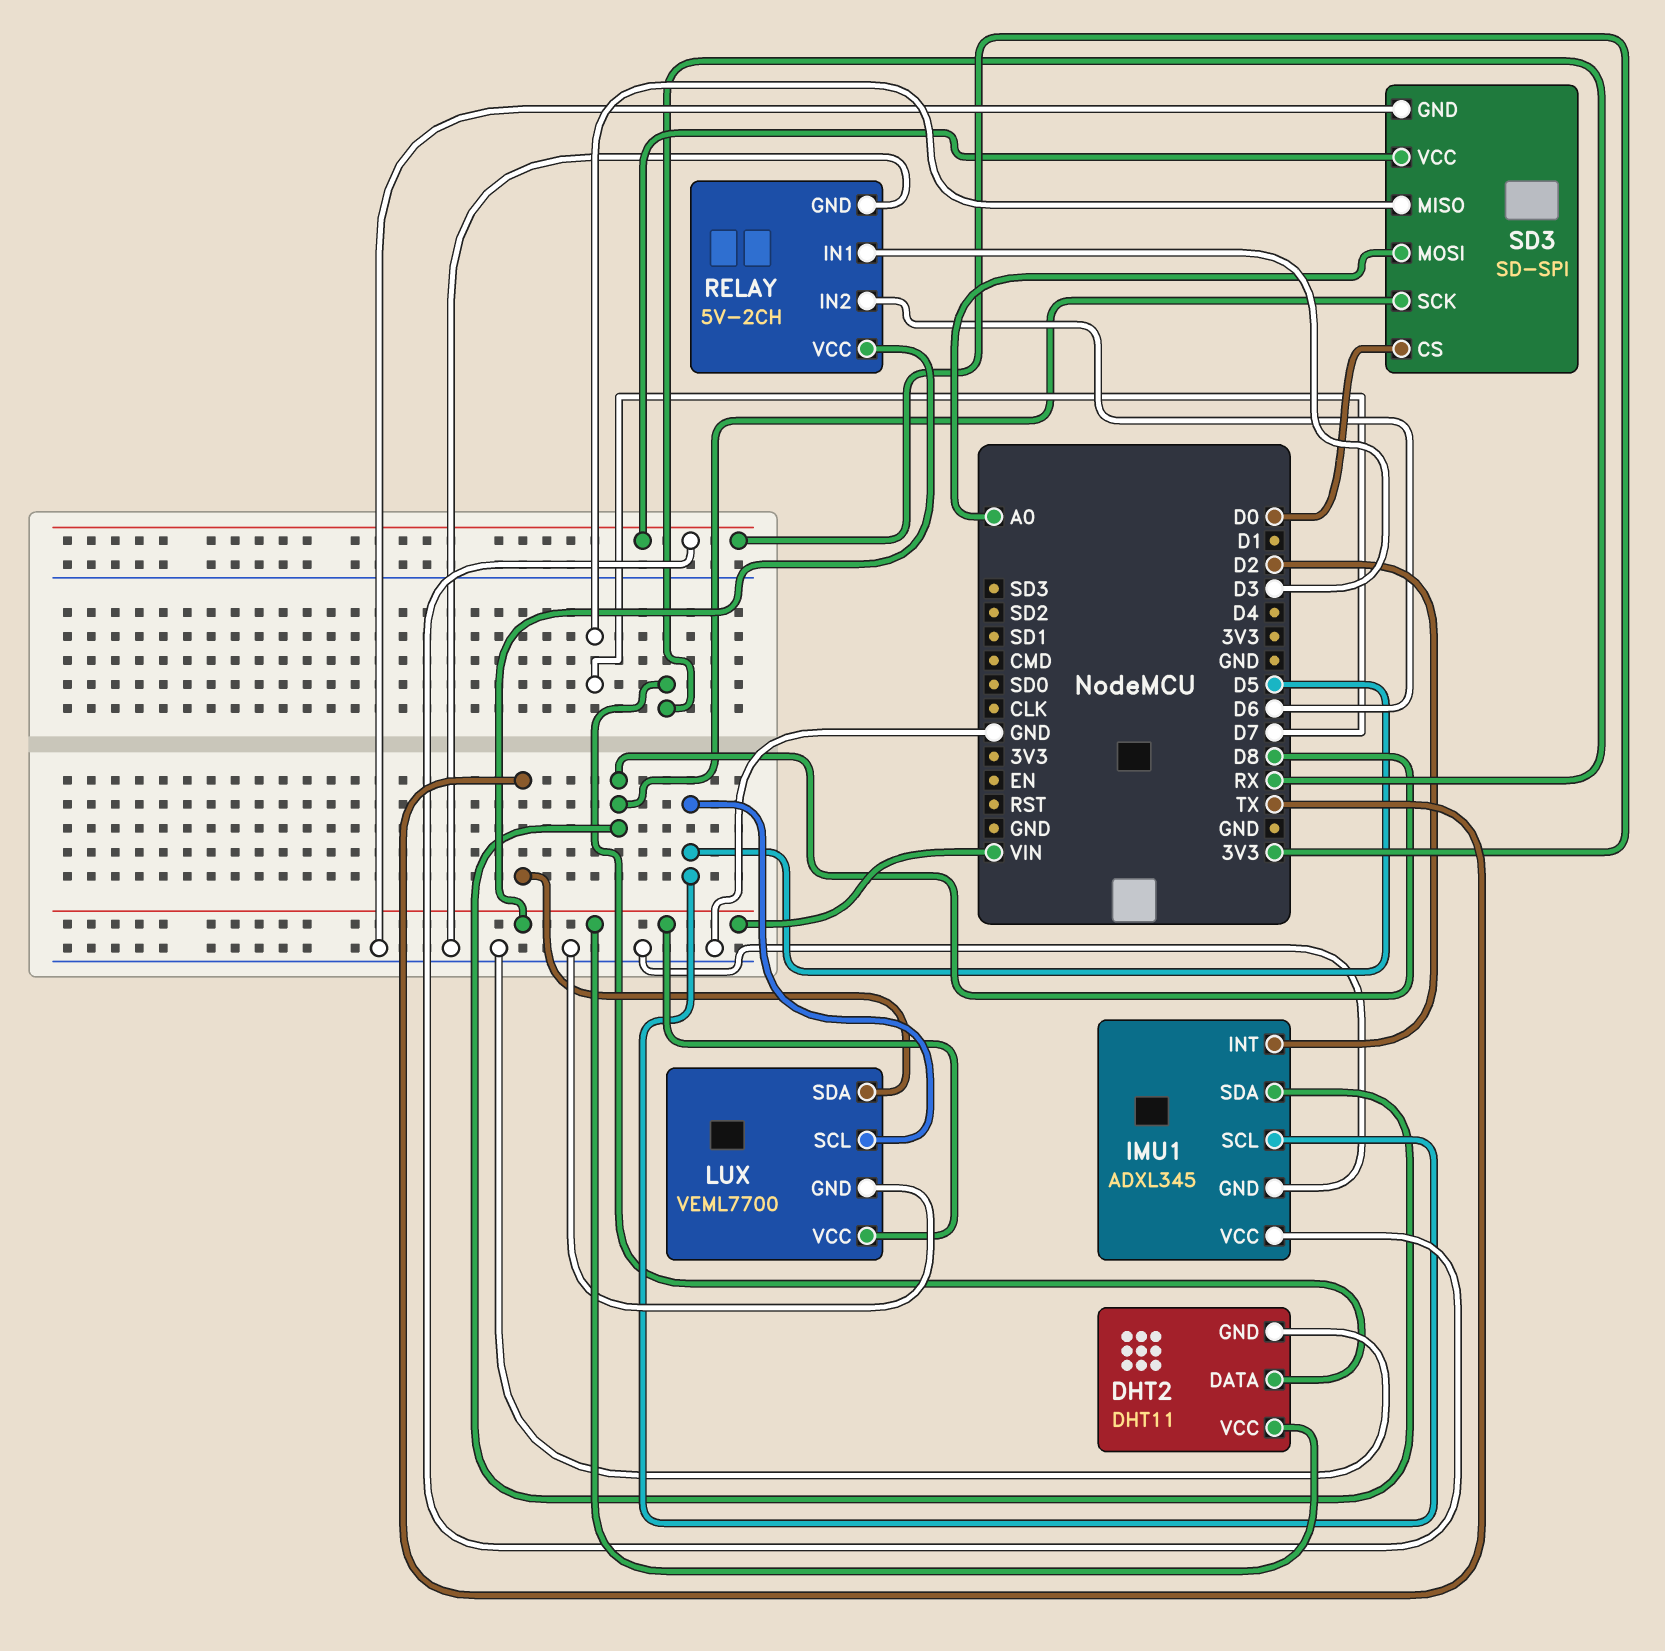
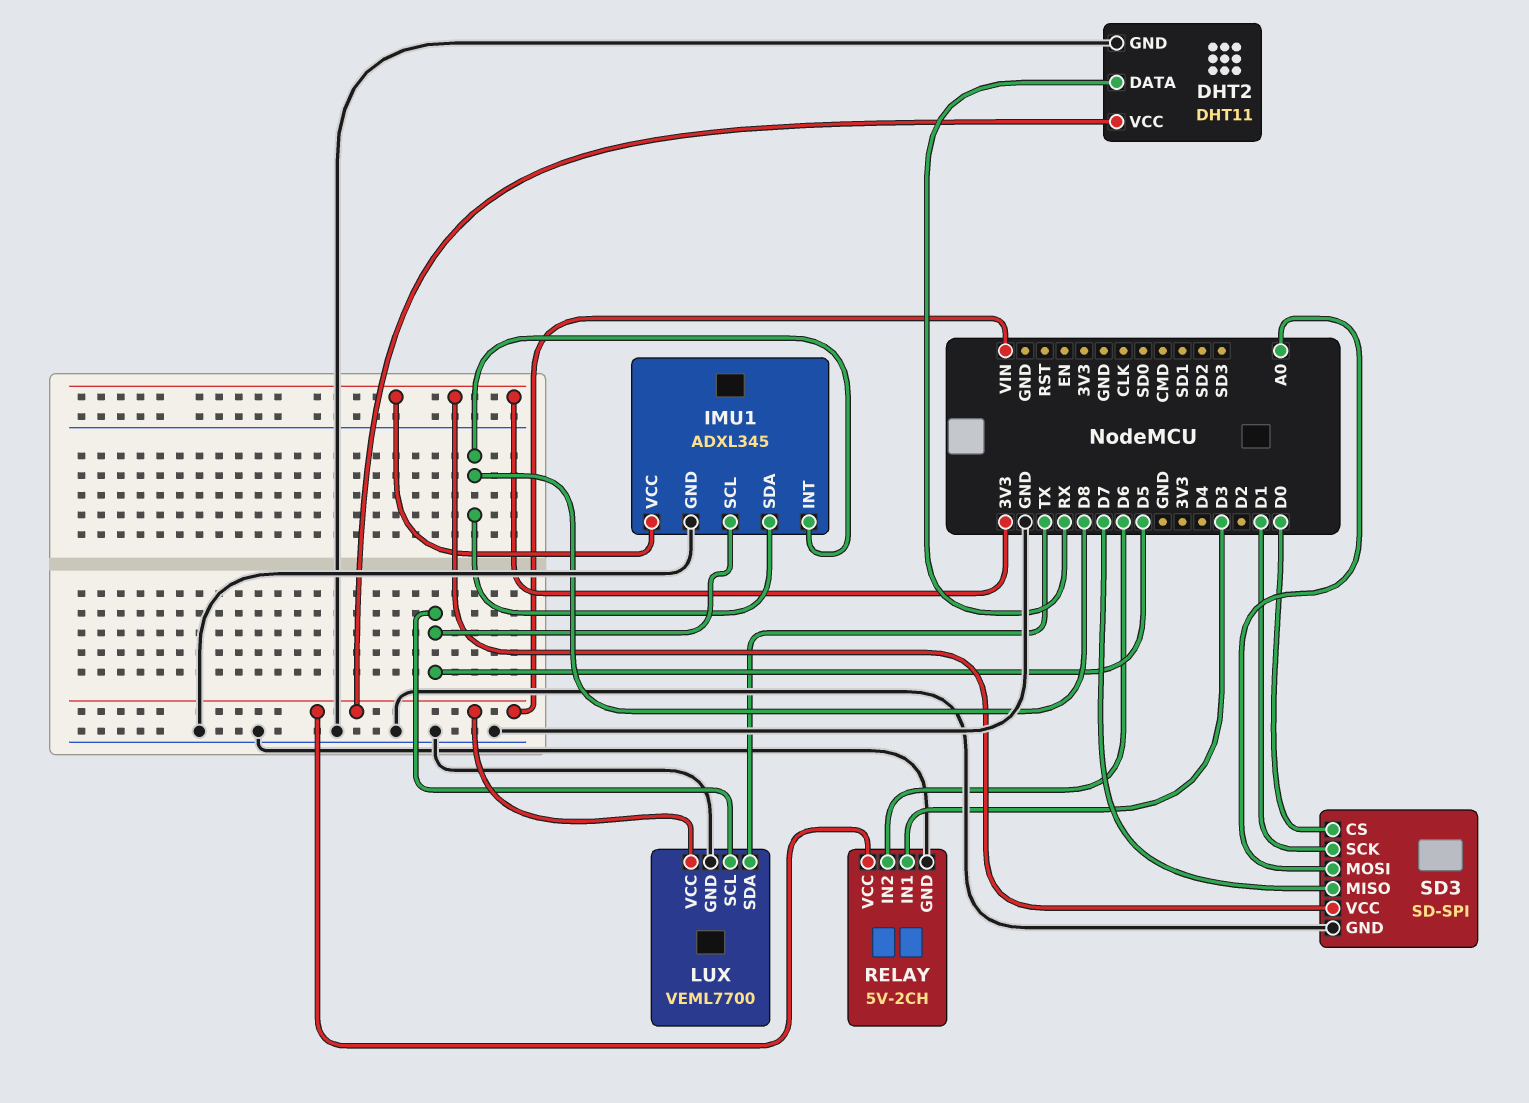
IMU1 pin INT: D2 -> D8
SD3 pin SCK: D8 -> D1

